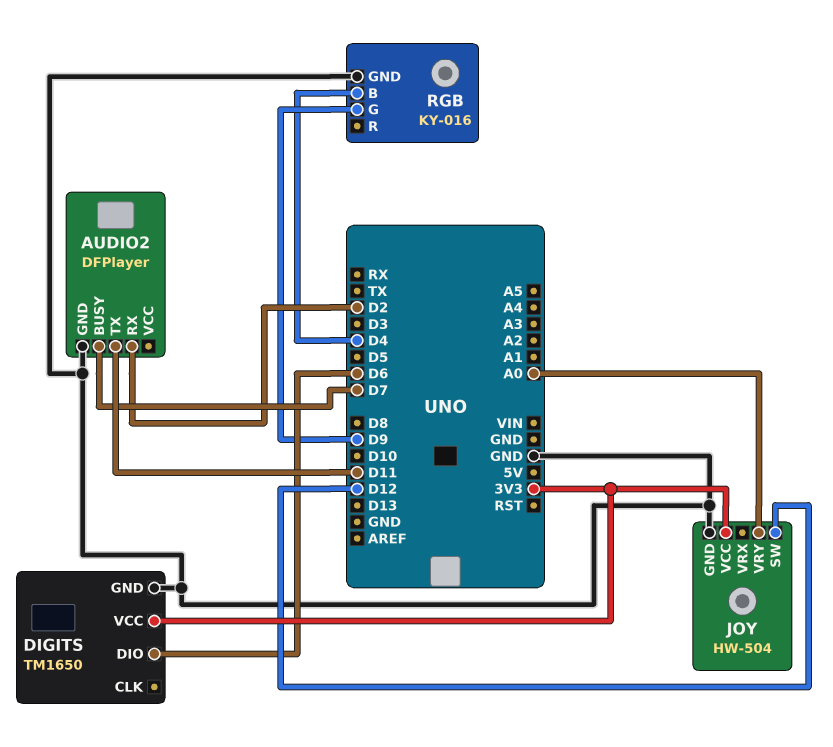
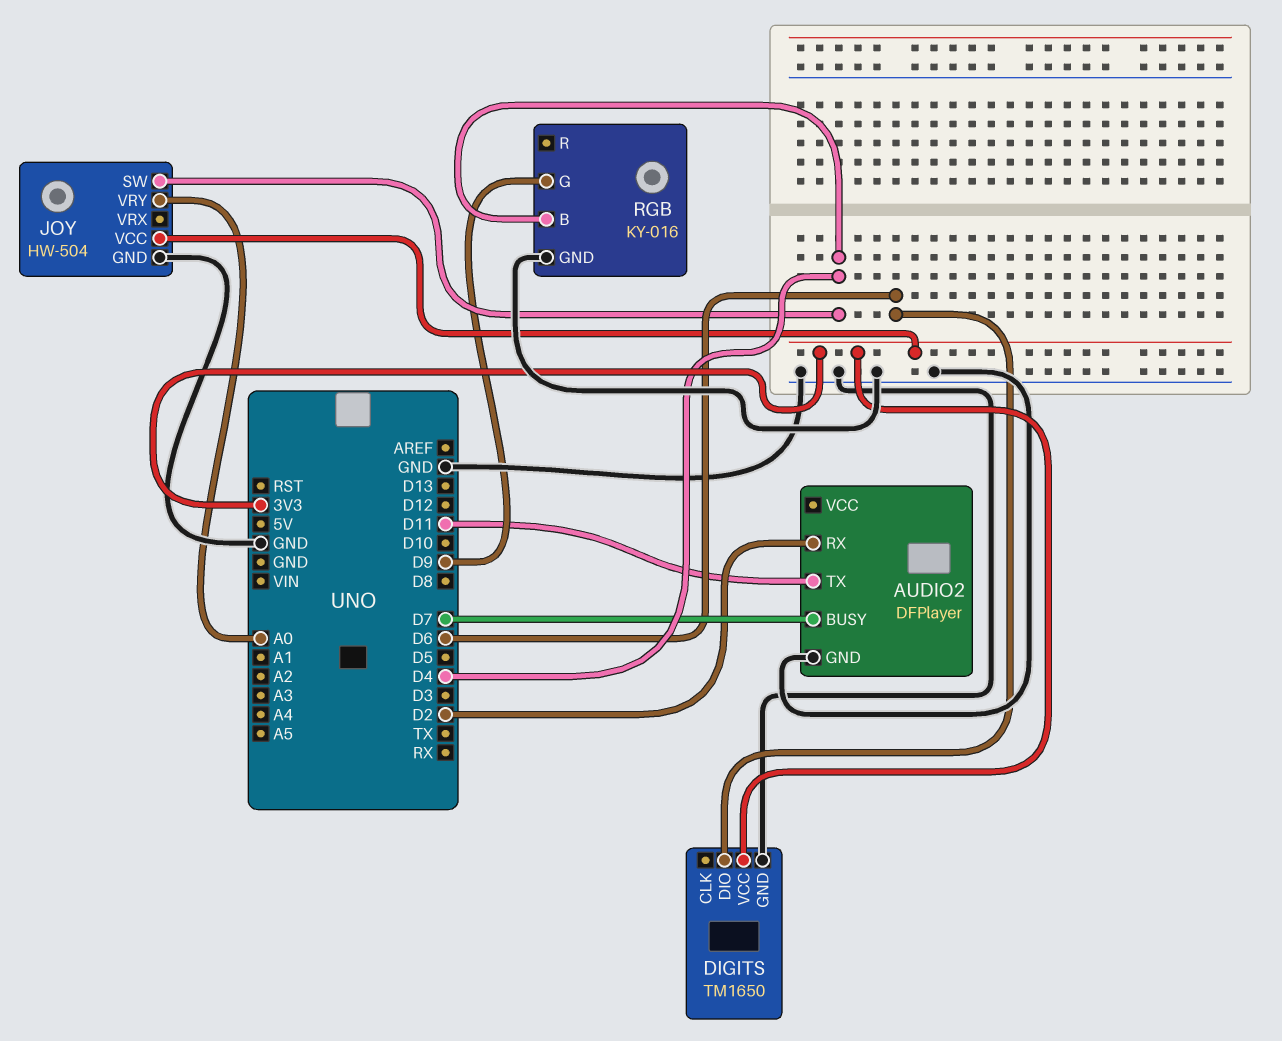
JOY pin SW: D12 -> D4

